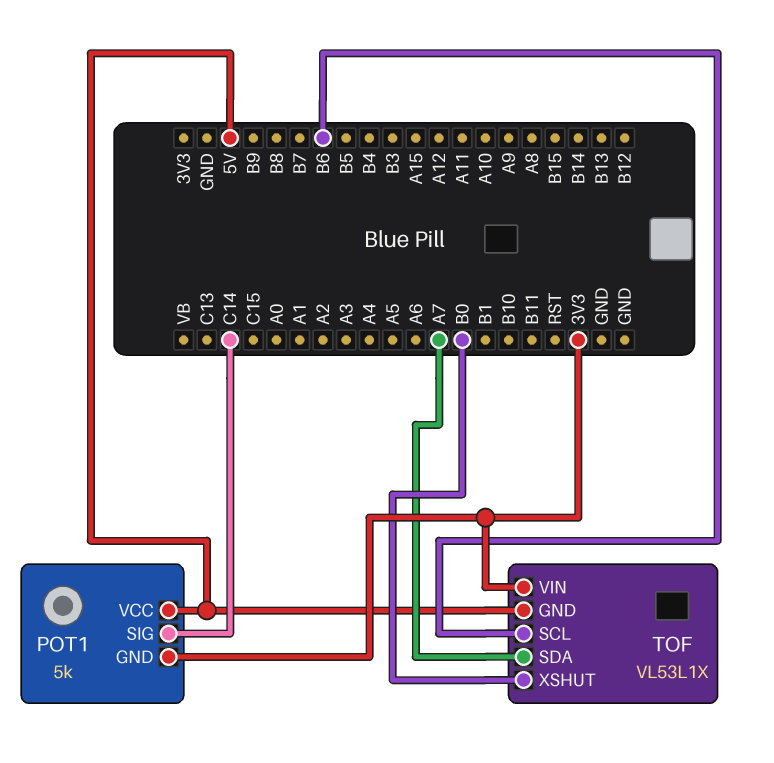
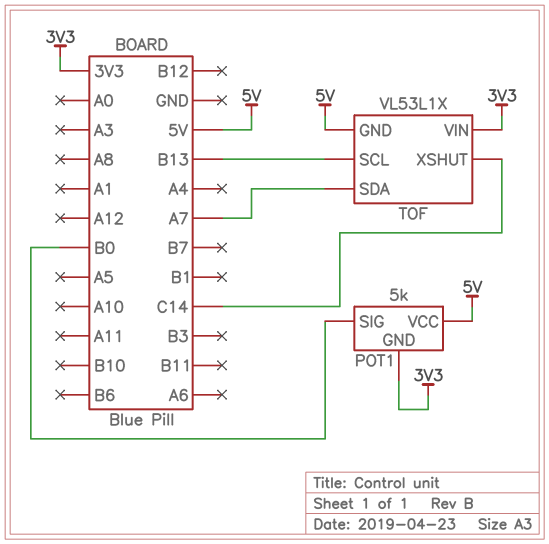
POT1 pin SIG: C14 -> B0
TOF pin SCL: B6 -> B13
TOF pin XSHUT: B0 -> C14

